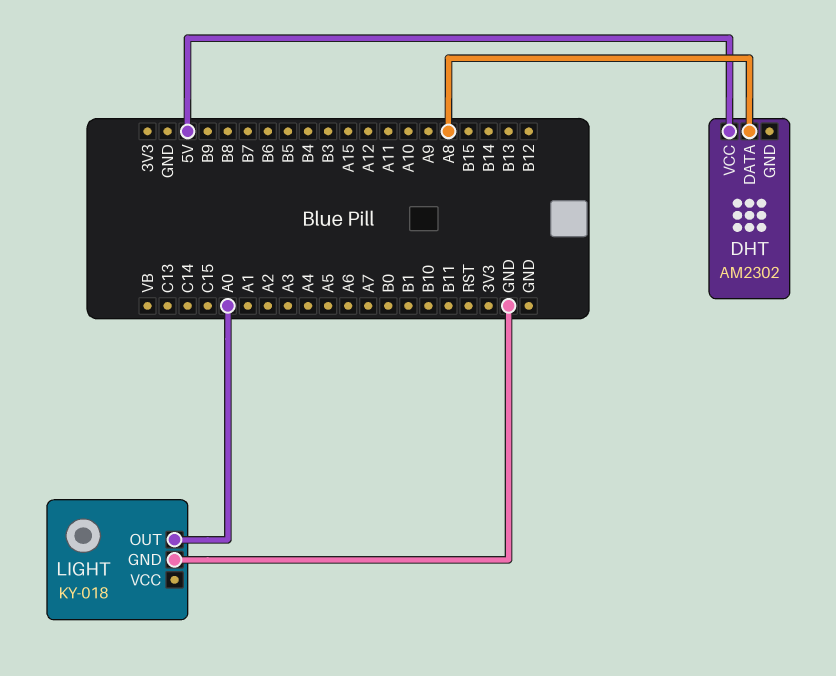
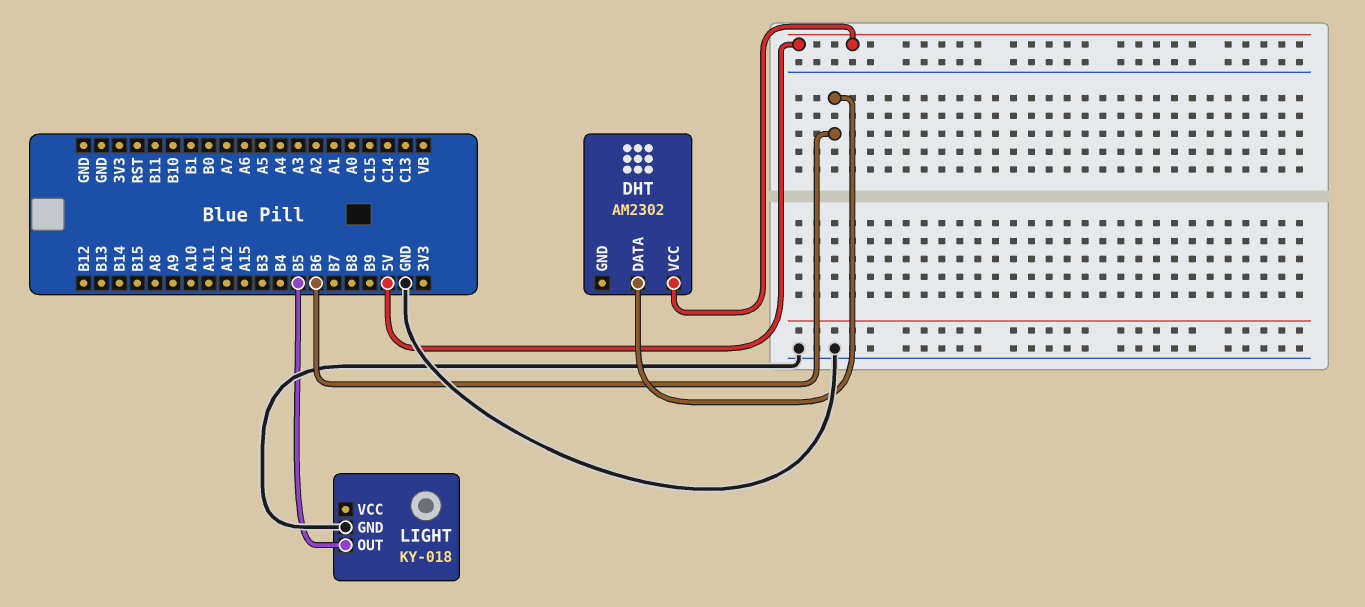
DHT pin DATA: A8 -> B6
LIGHT pin OUT: A0 -> B5

